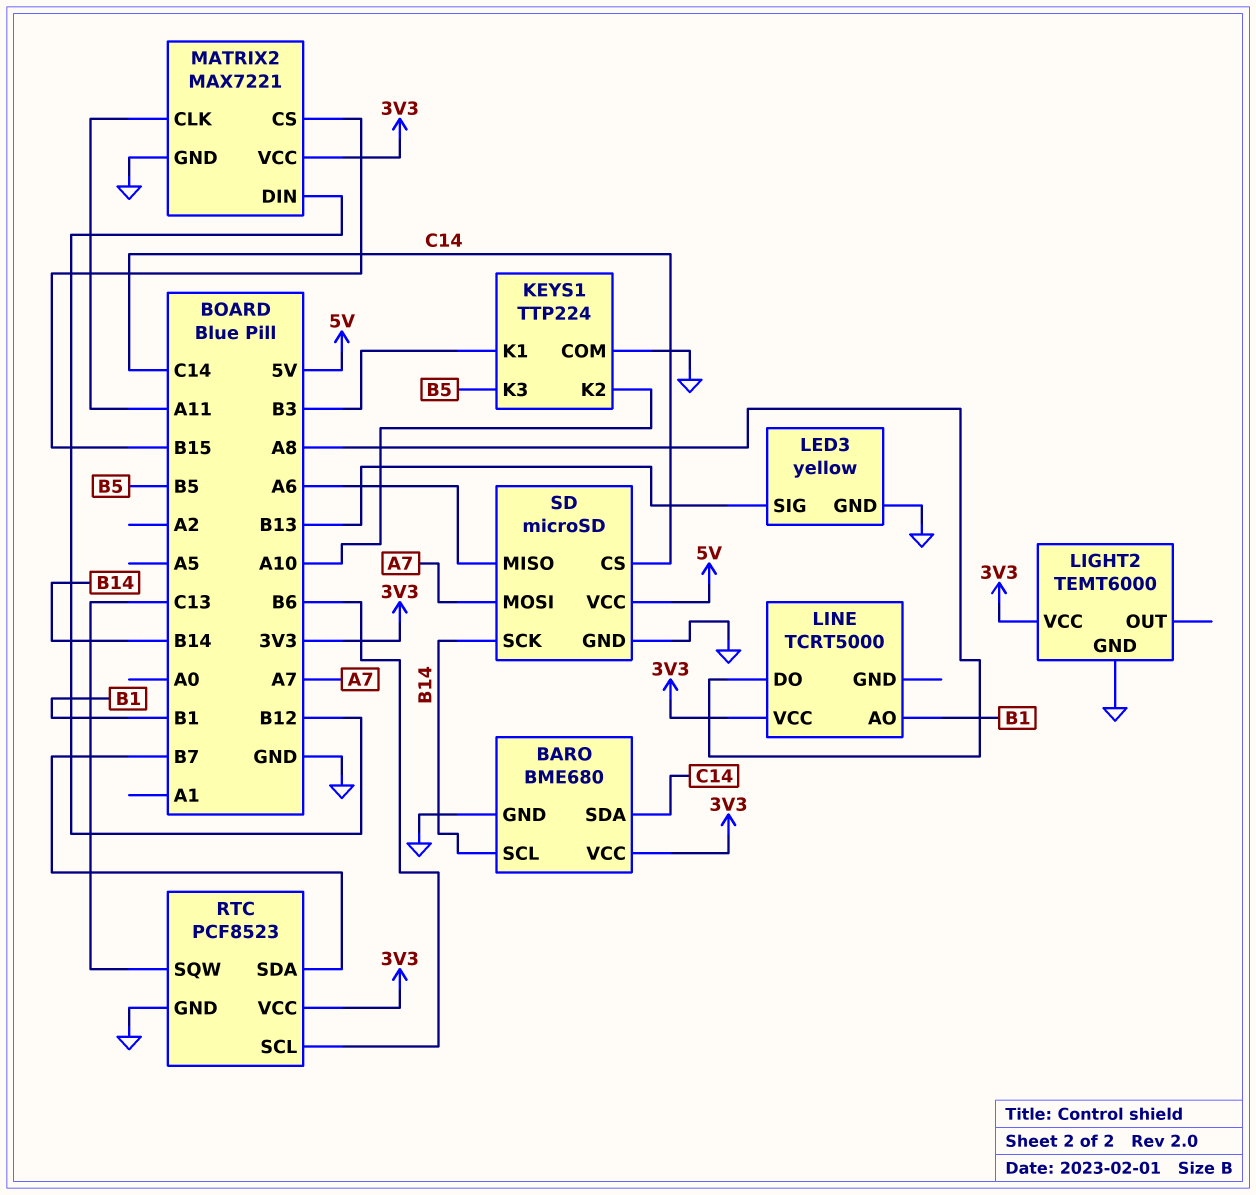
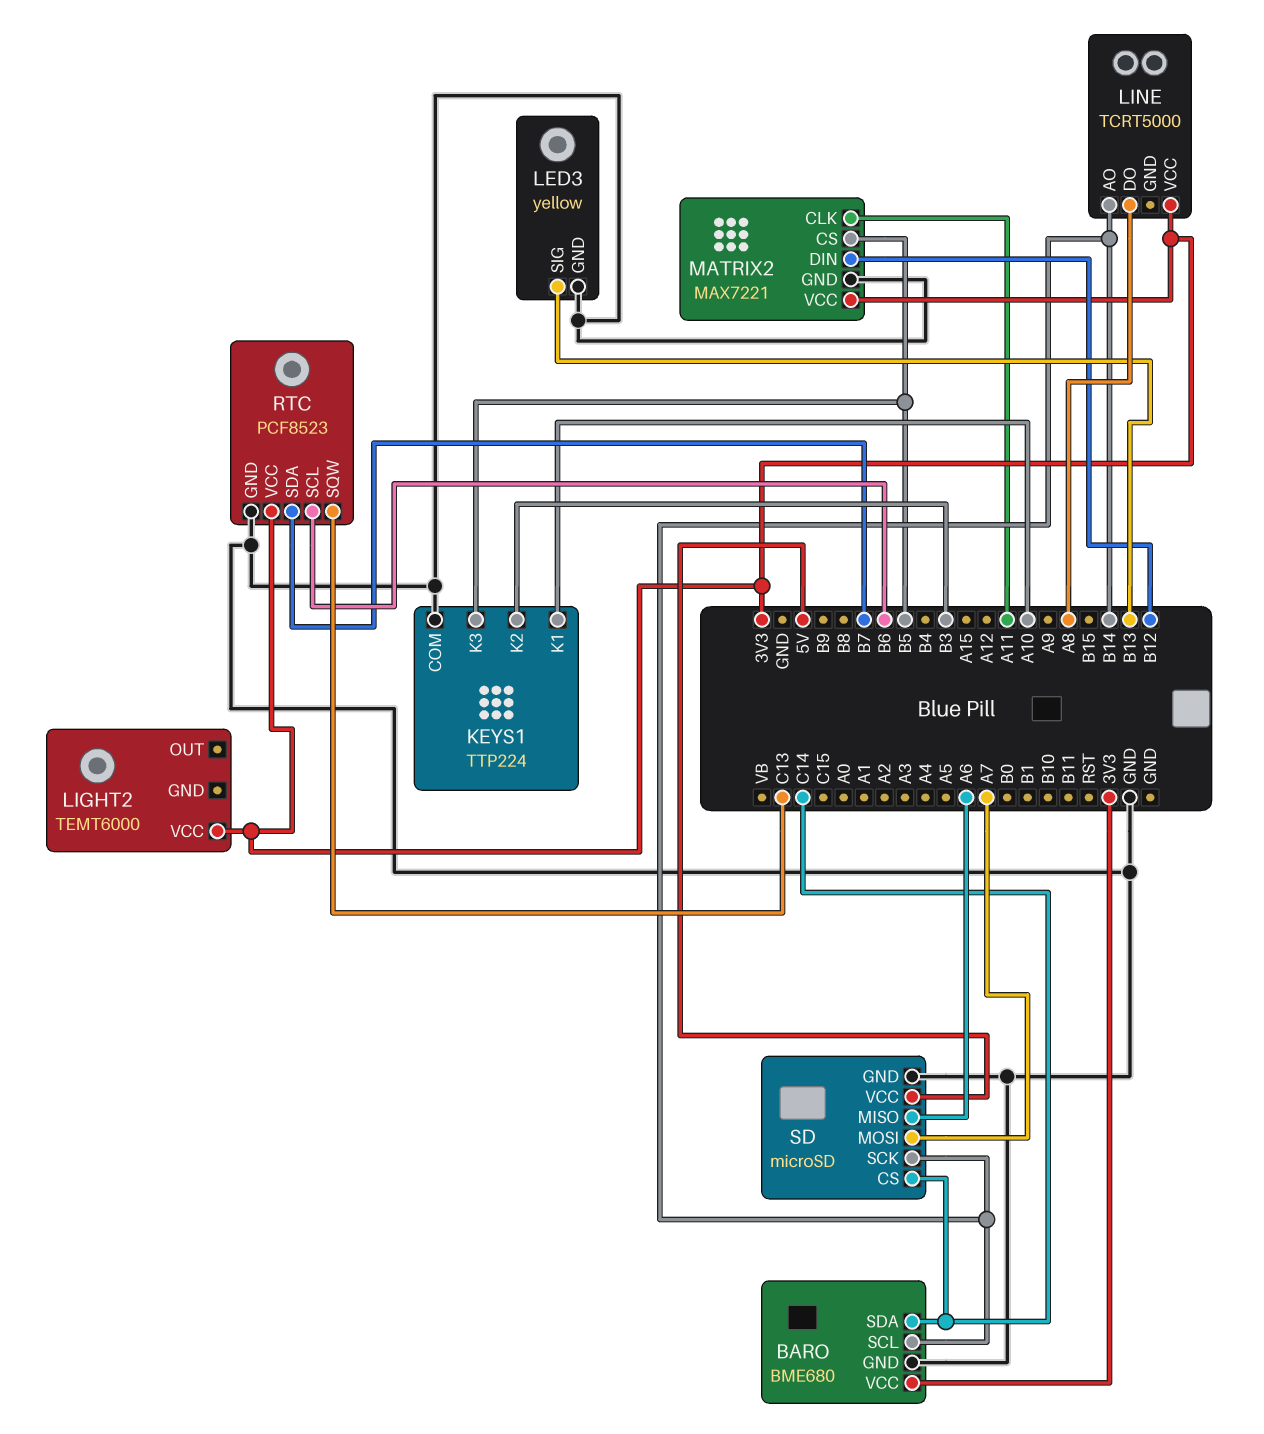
KEYS1 pin K1: B3 -> A10
KEYS1 pin K2: A10 -> B3
LIGHT2 pin GND: GND -> none
LINE pin AO: B1 -> B14
MATRIX2 pin CS: B15 -> B5

